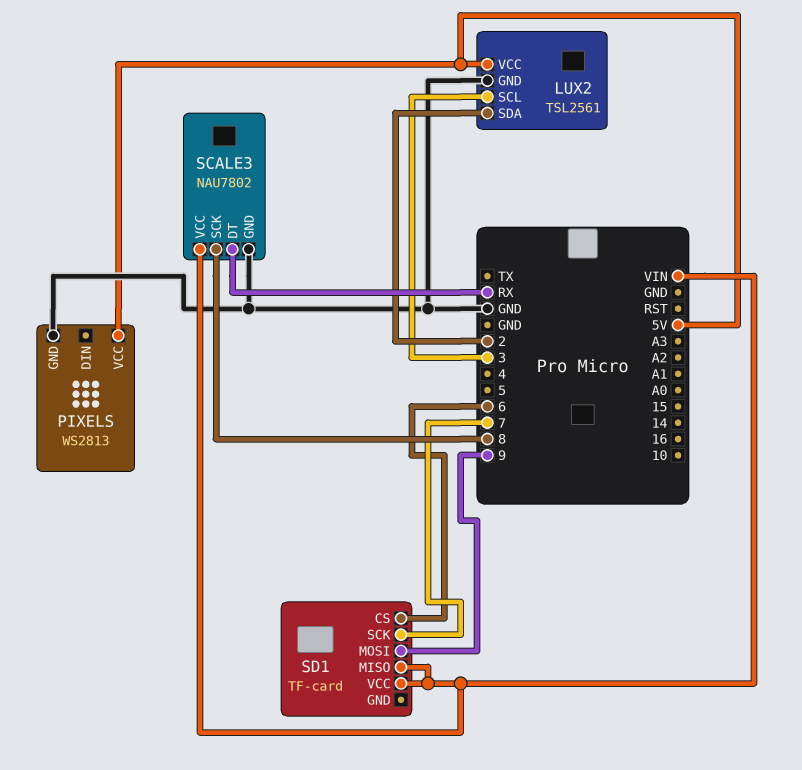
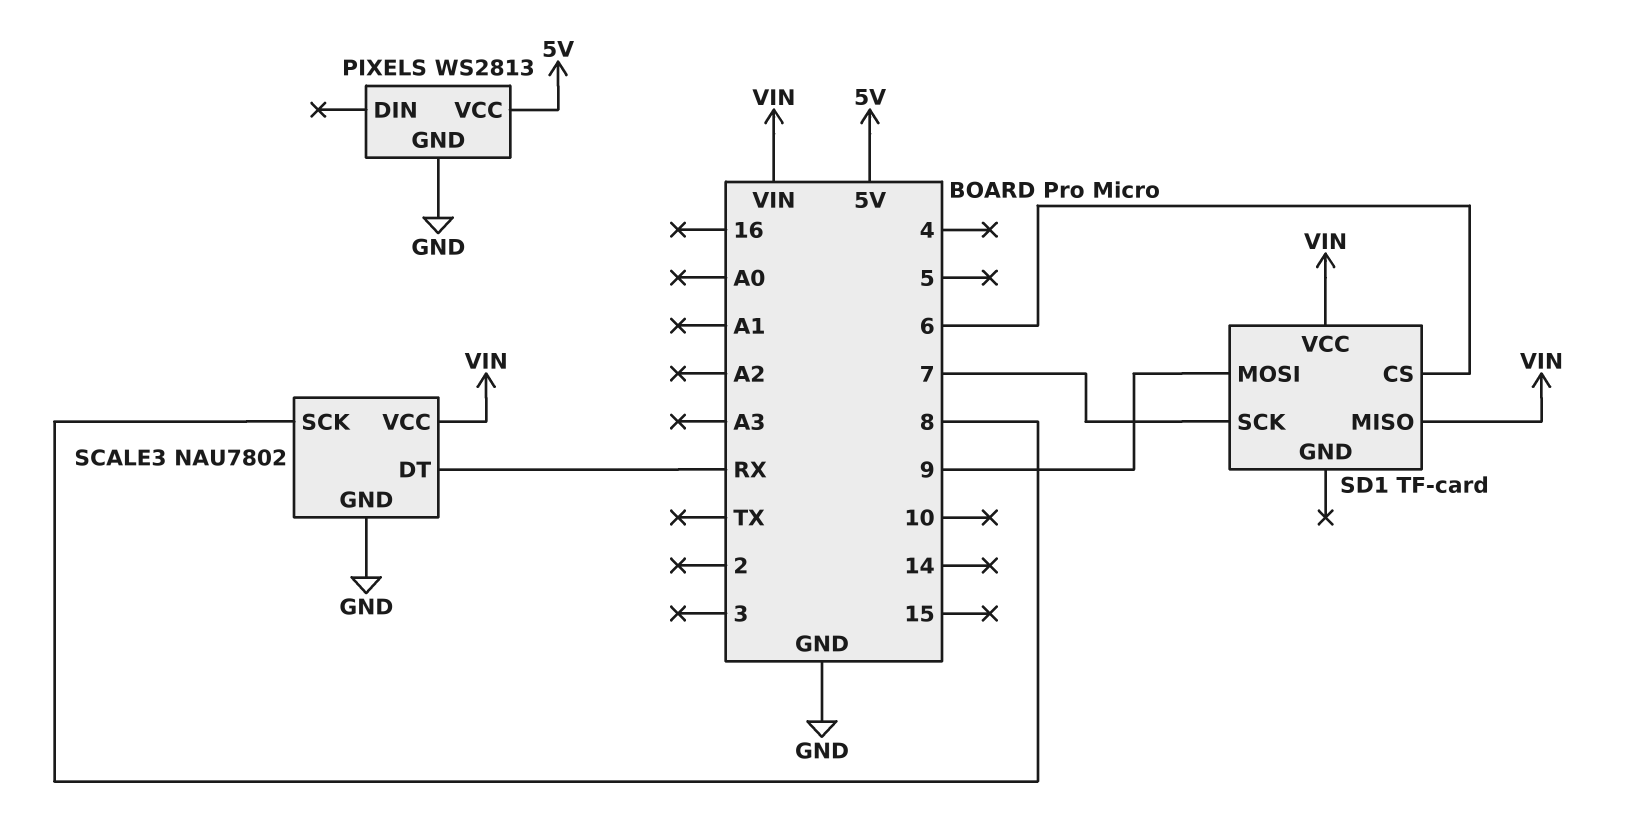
LUX2: TSL2561 -> none
LUX2 pin GND: GND -> none
LUX2 pin SCL: 3 -> none
LUX2 pin SDA: 2 -> none
LUX2 pin VCC: 5V -> none

